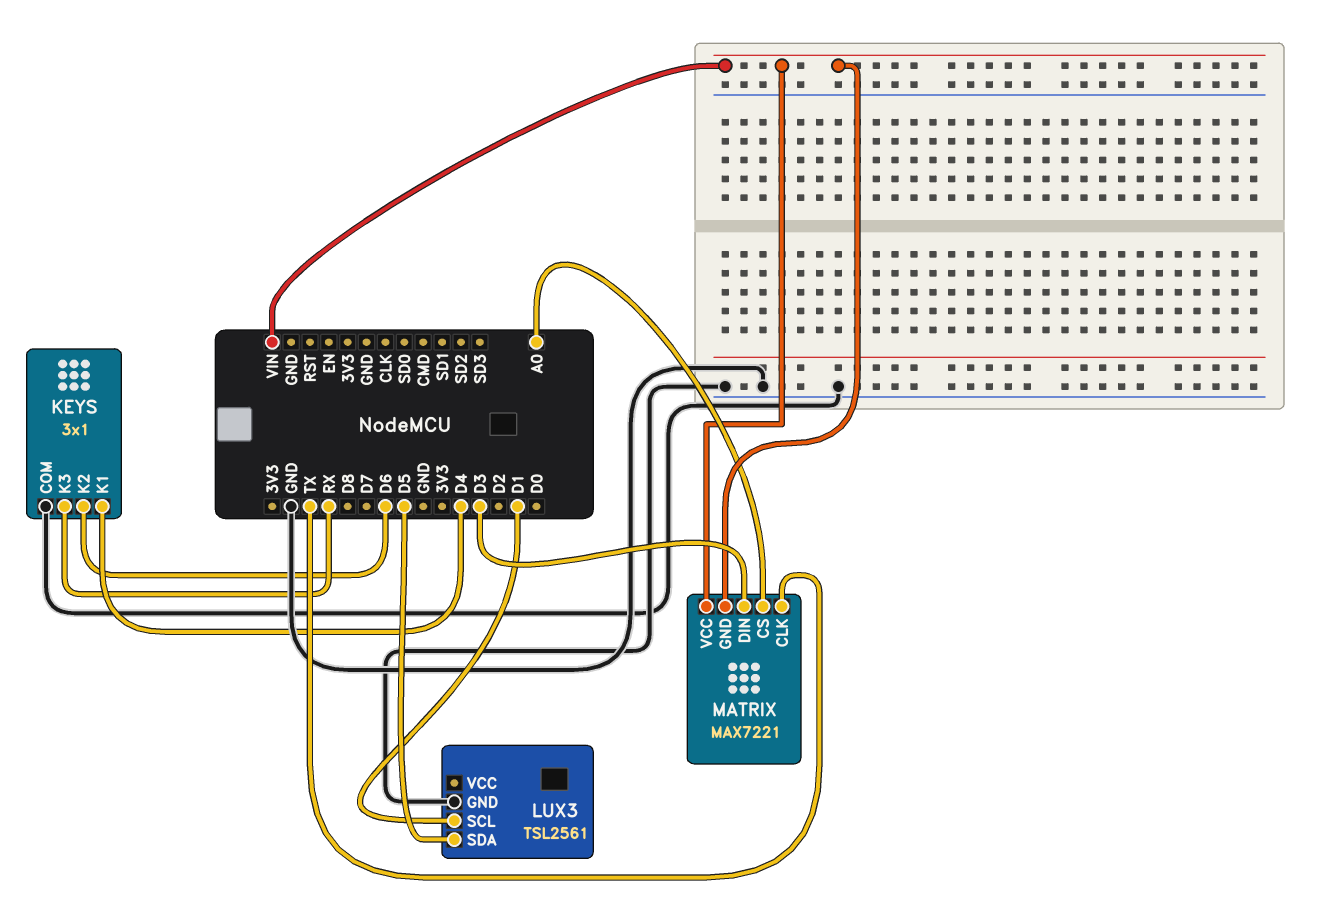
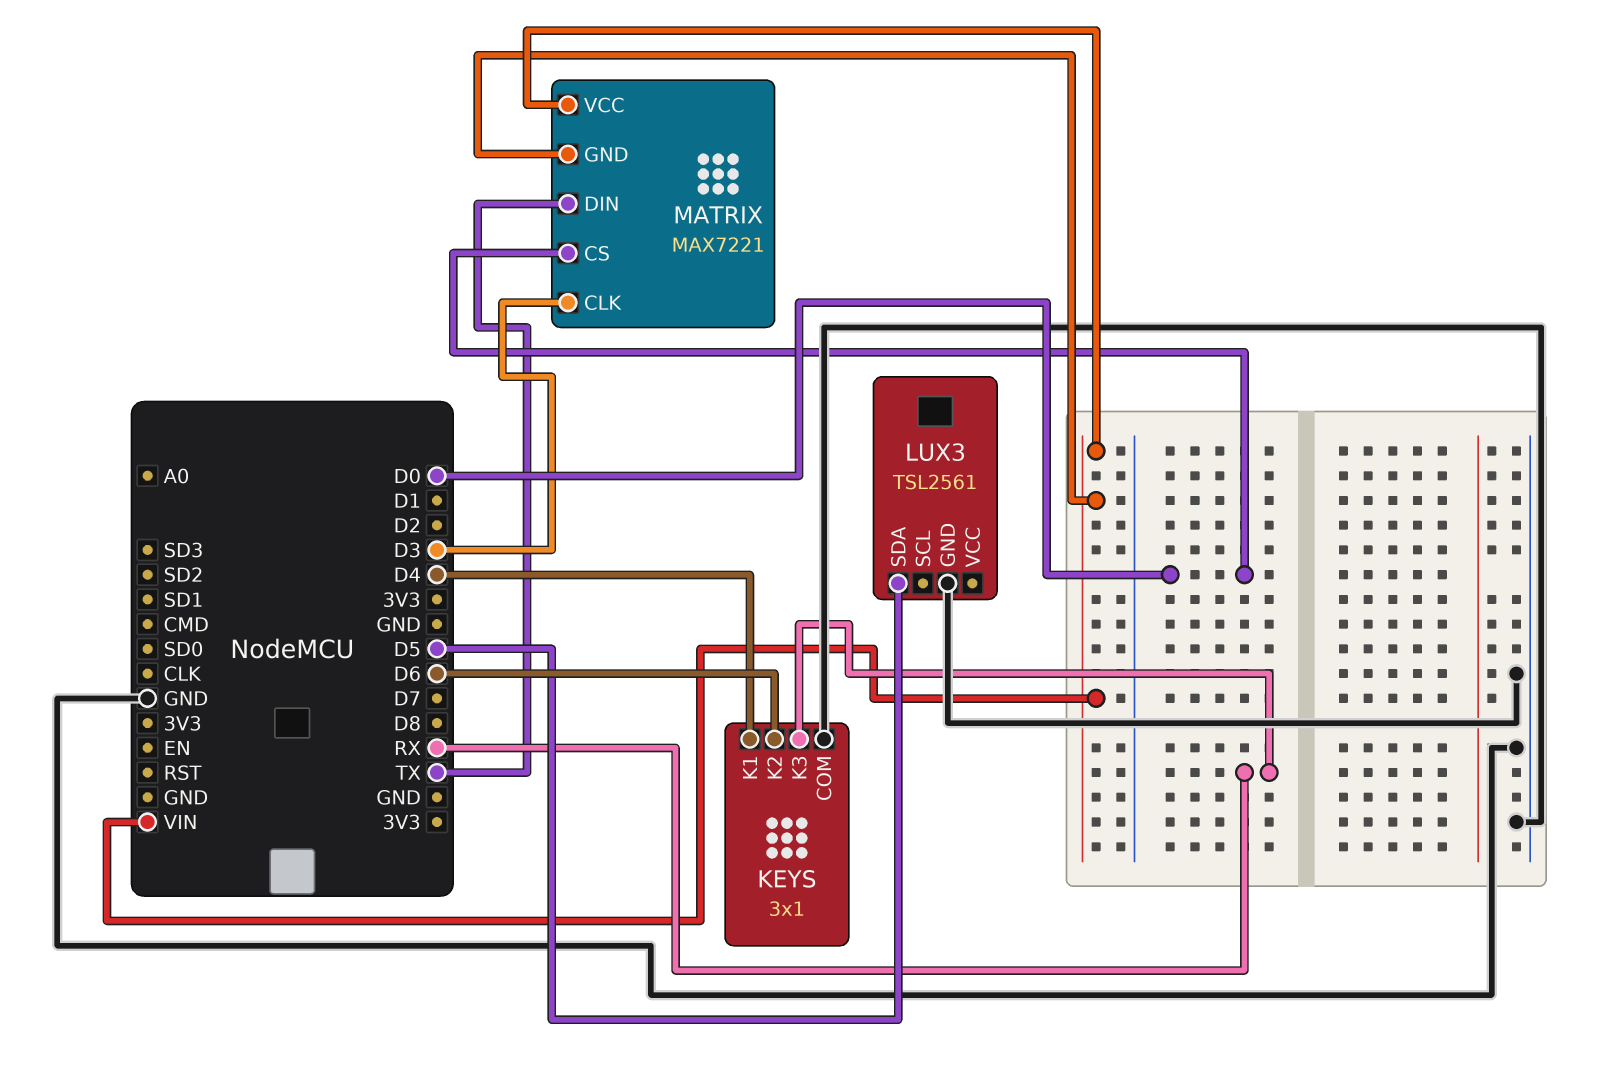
LUX3 pin SCL: D1 -> none
MATRIX pin CLK: TX -> D3
MATRIX pin CS: A0 -> D0
MATRIX pin DIN: D3 -> TX

